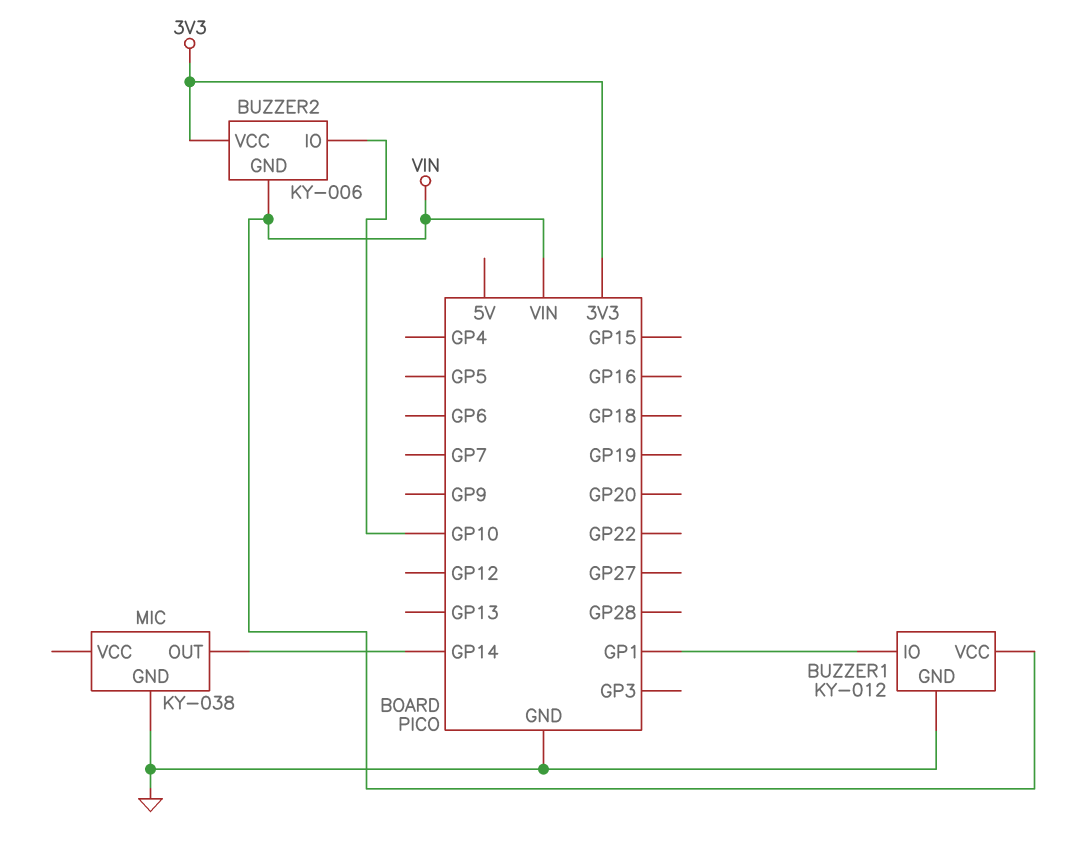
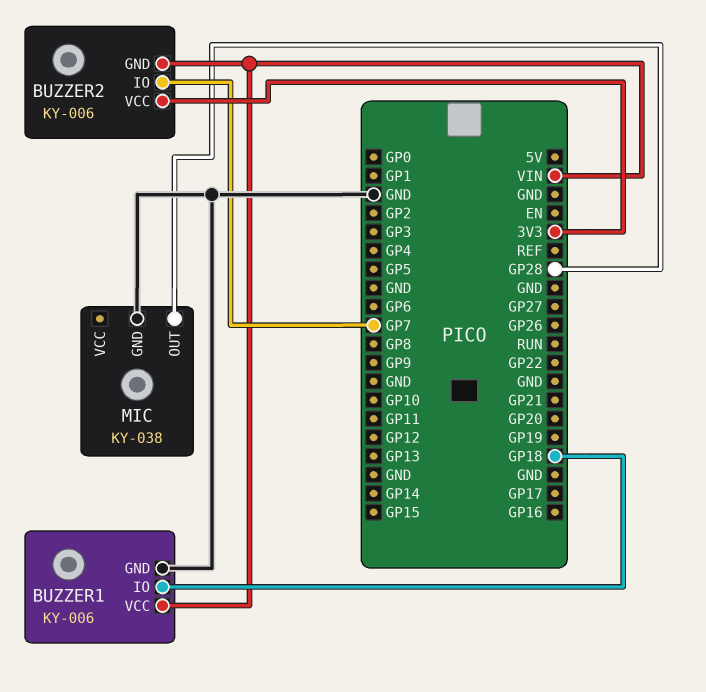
BUZZER1: KY-012 -> KY-006
BUZZER1 pin IO: GP1 -> GP18
BUZZER2 pin IO: GP10 -> GP7
MIC pin OUT: GP14 -> GP28

